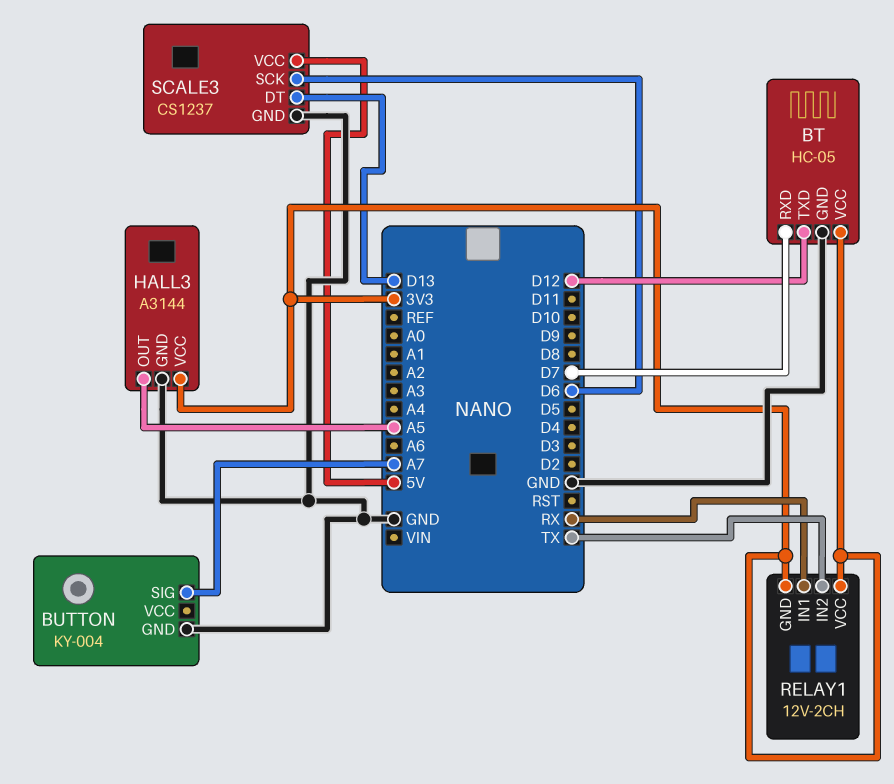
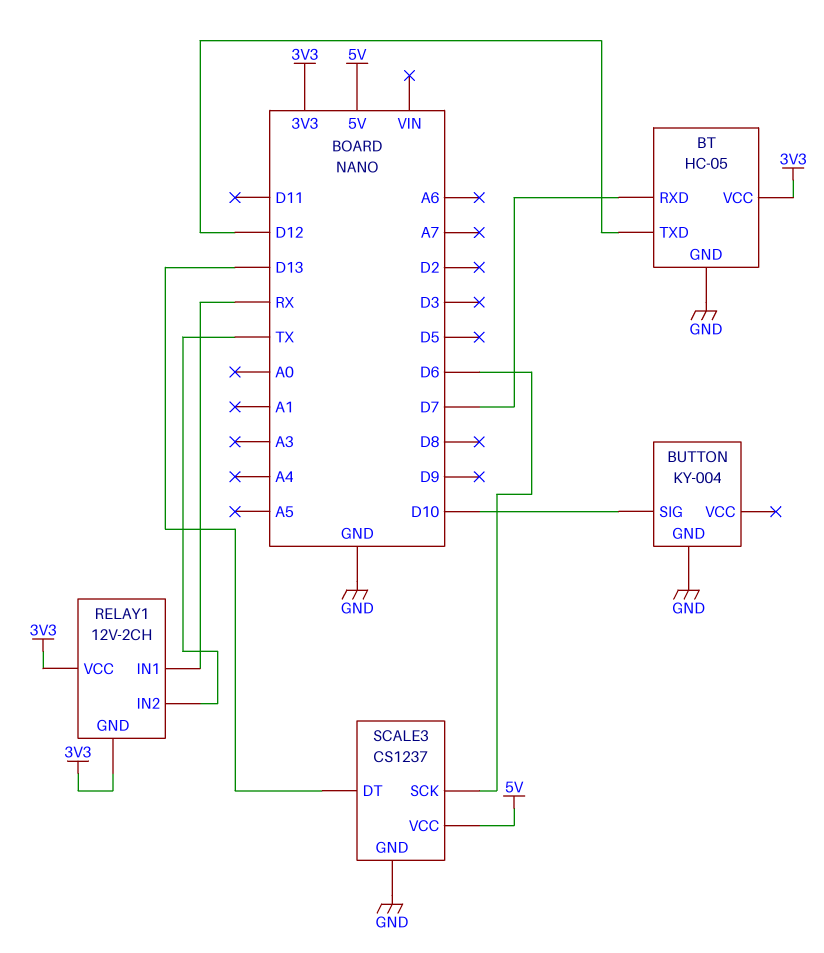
BUTTON pin SIG: A7 -> D10
HALL3: A3144 -> none
HALL3 pin GND: GND -> none
HALL3 pin OUT: A5 -> none
HALL3 pin VCC: 3V3 -> none

